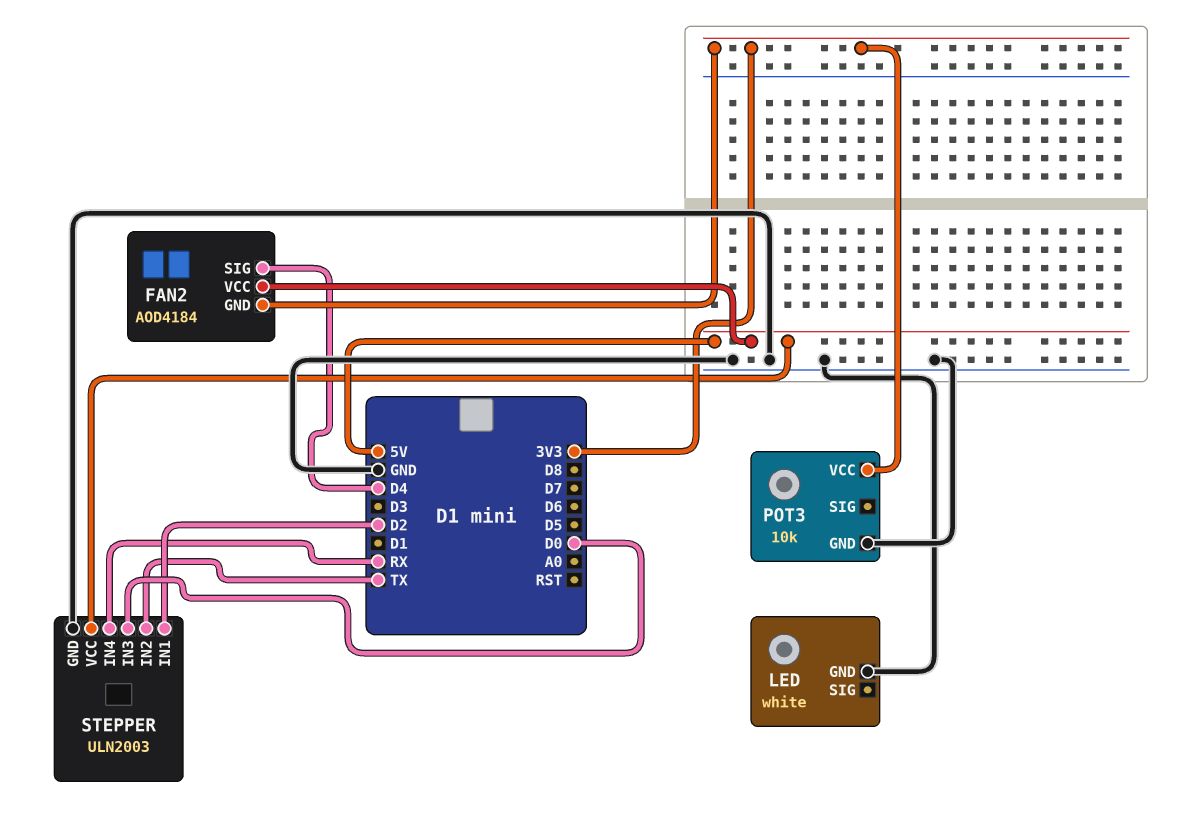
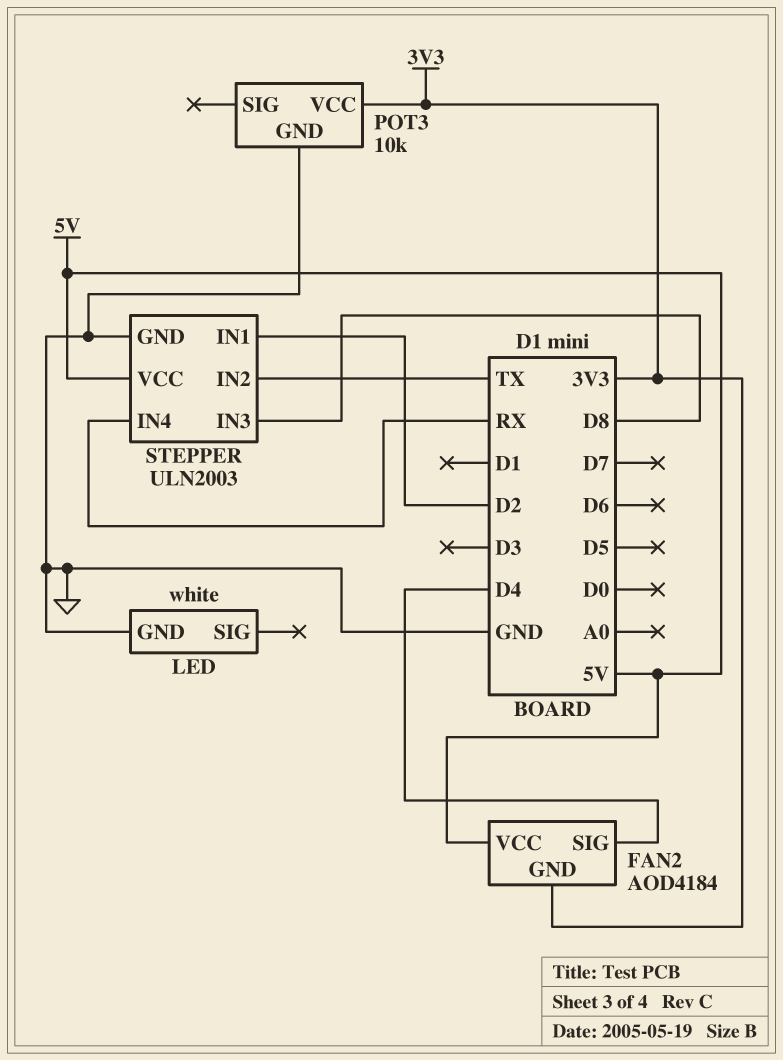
STEPPER pin IN3: D0 -> D8

